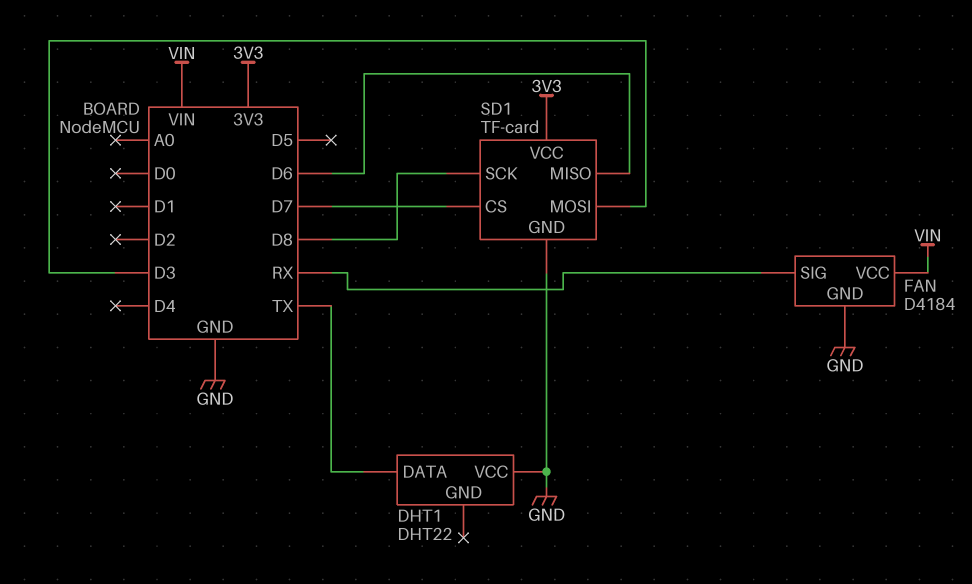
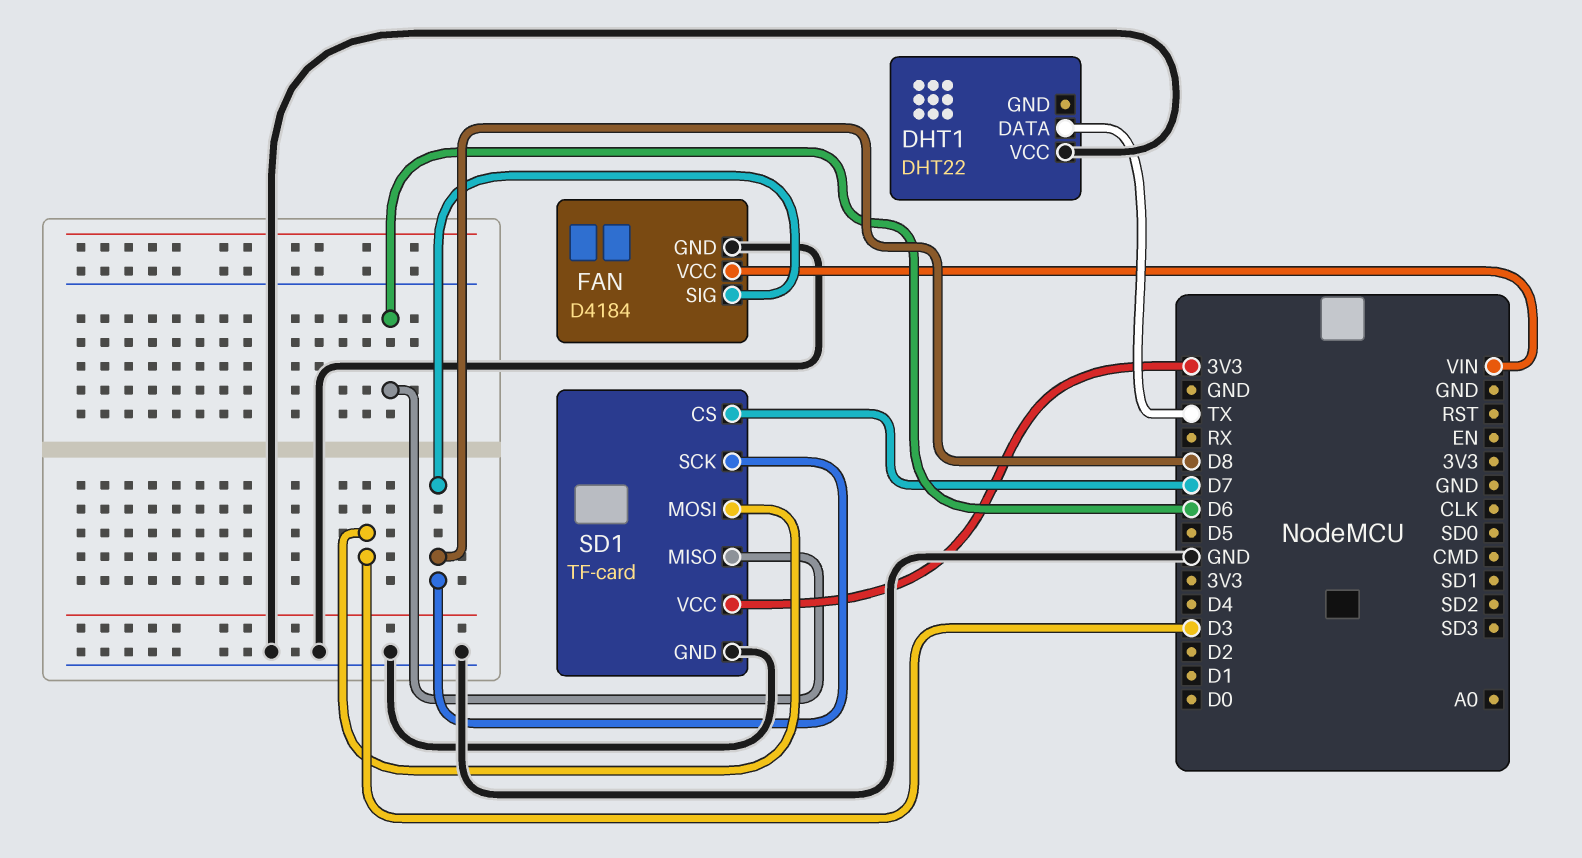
FAN pin SIG: RX -> D8

